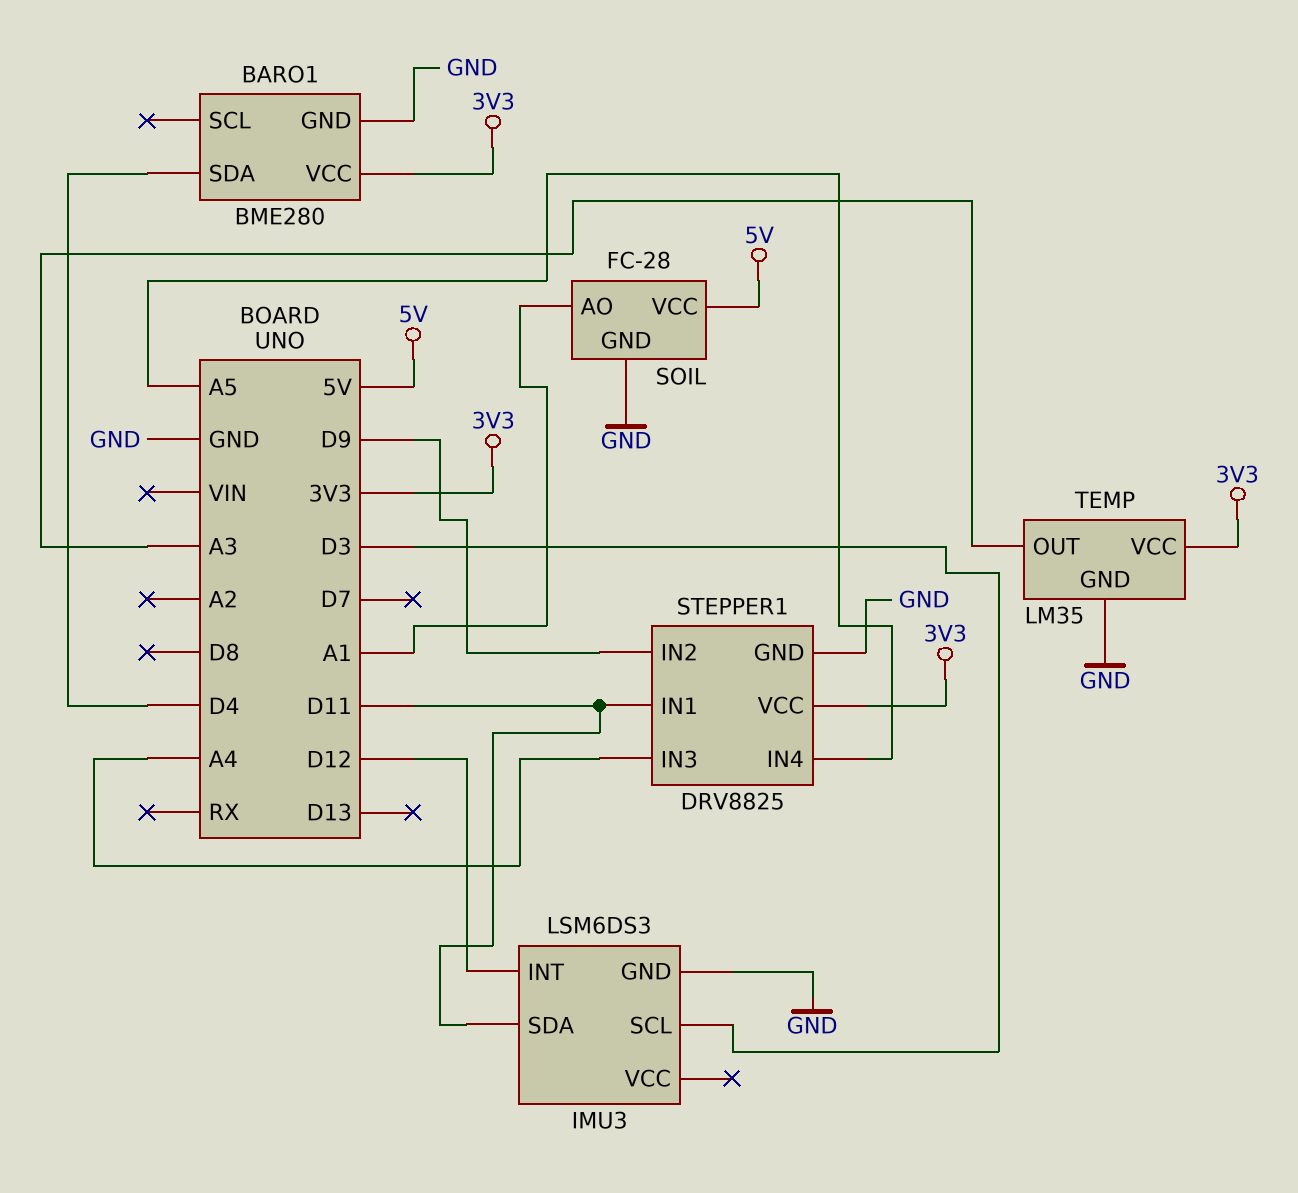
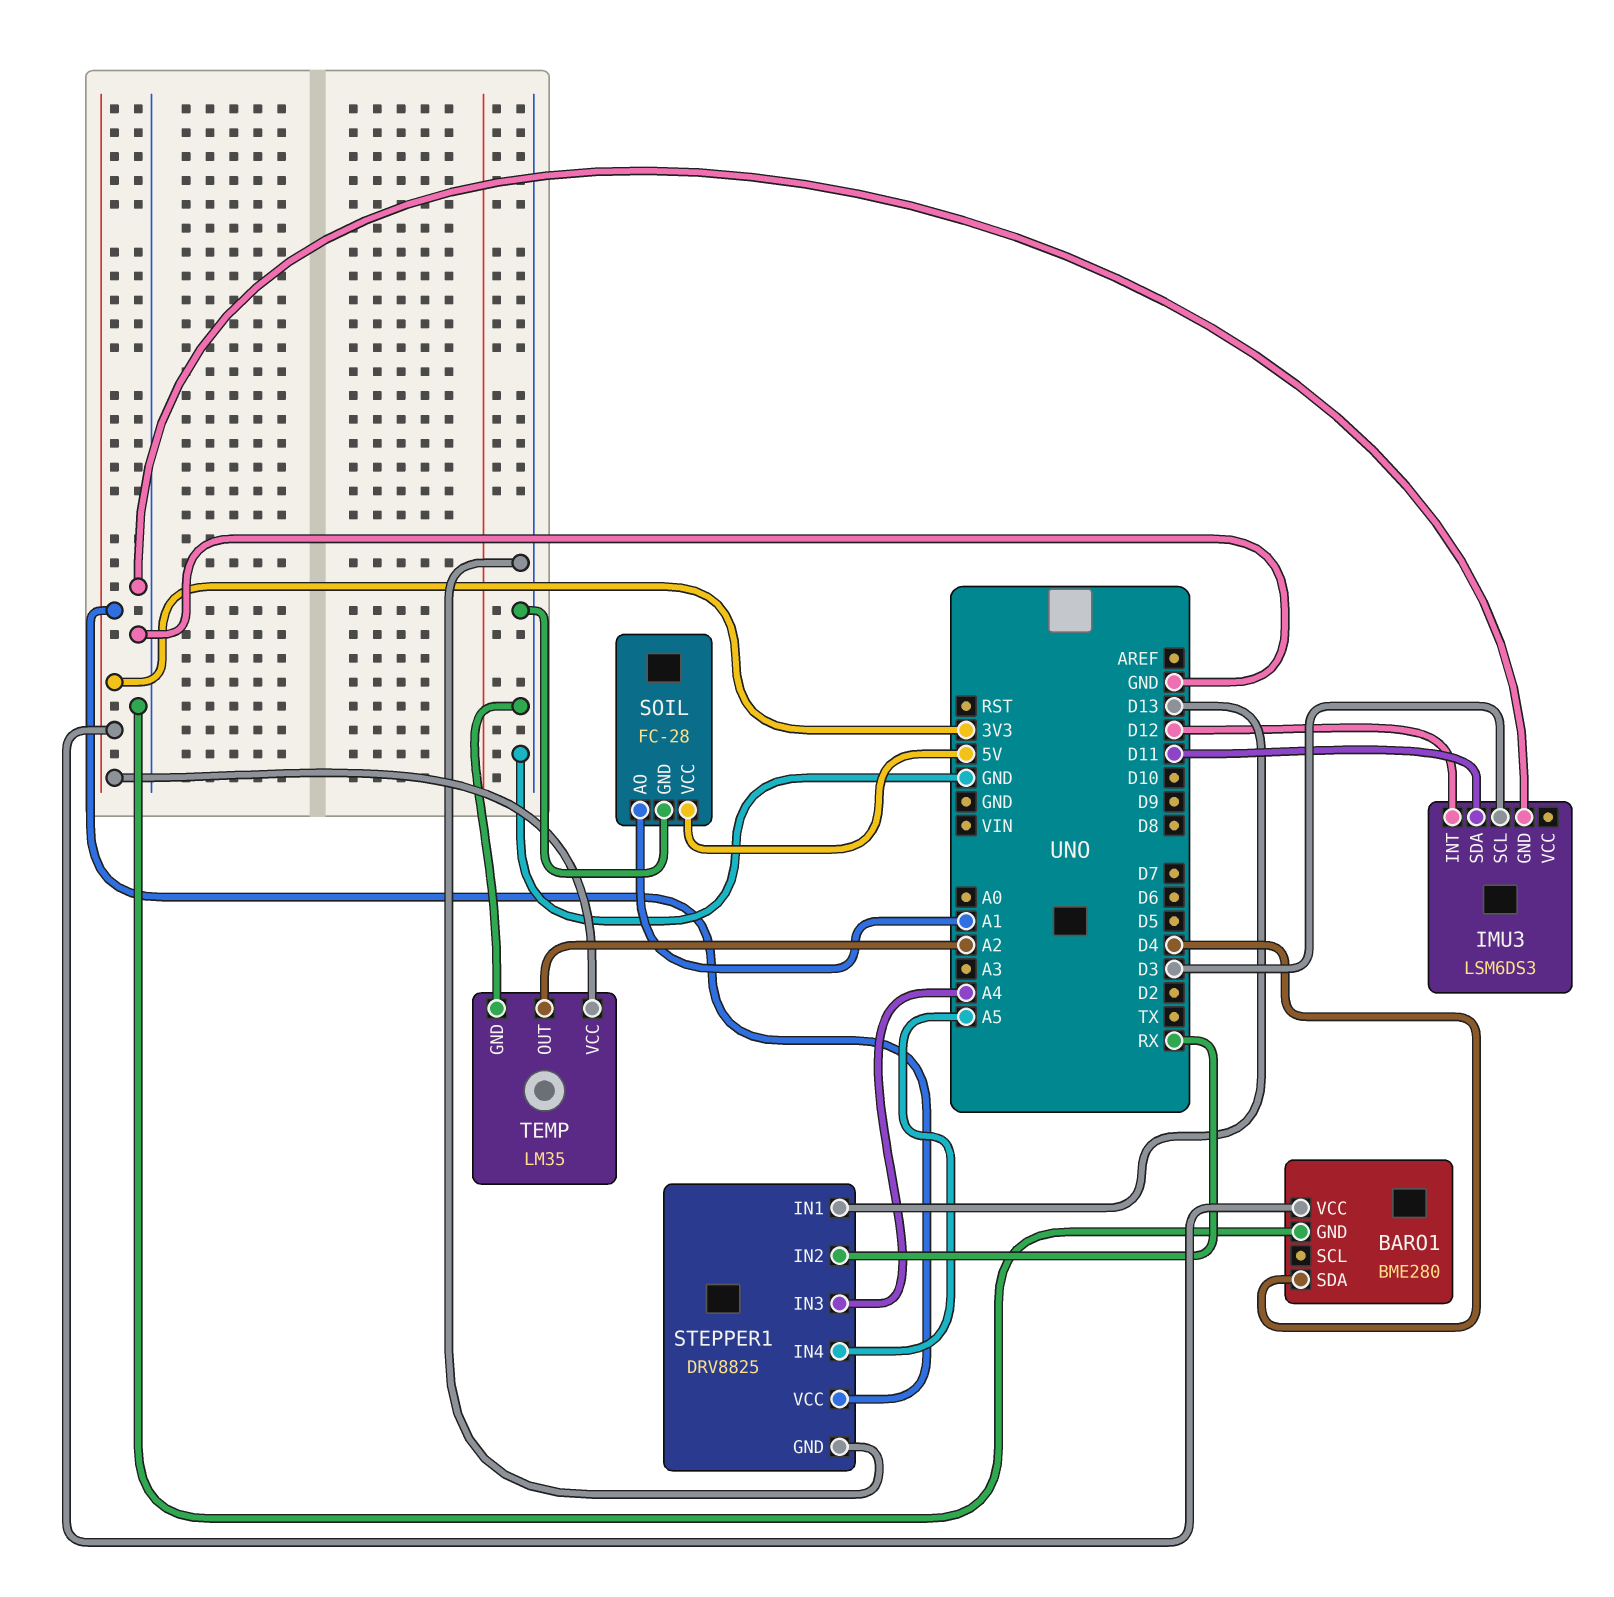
STEPPER1 pin IN1: D11 -> D13
STEPPER1 pin IN2: D9 -> RX
TEMP pin OUT: A3 -> A2

